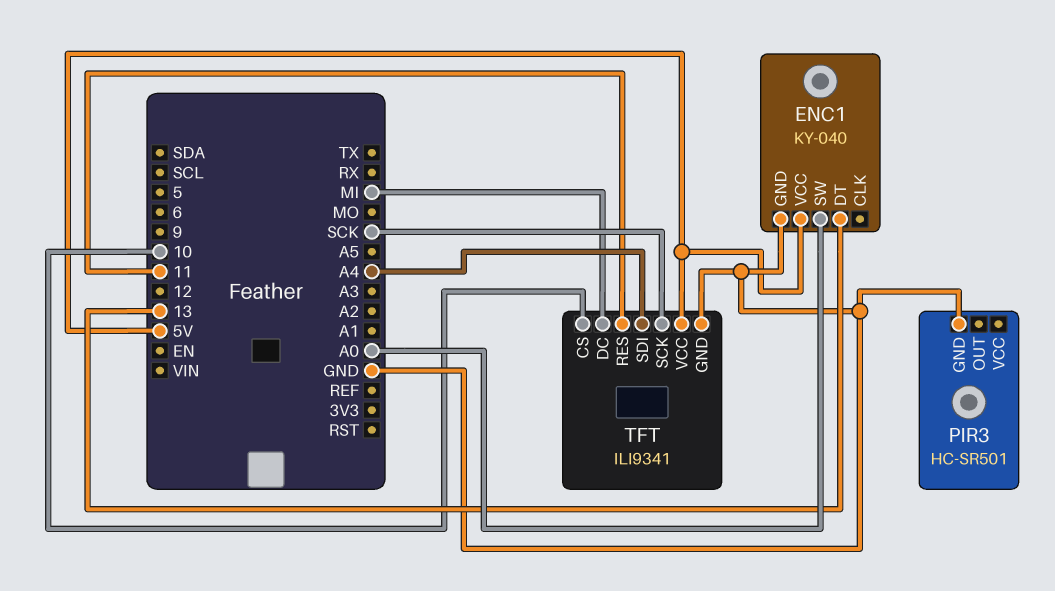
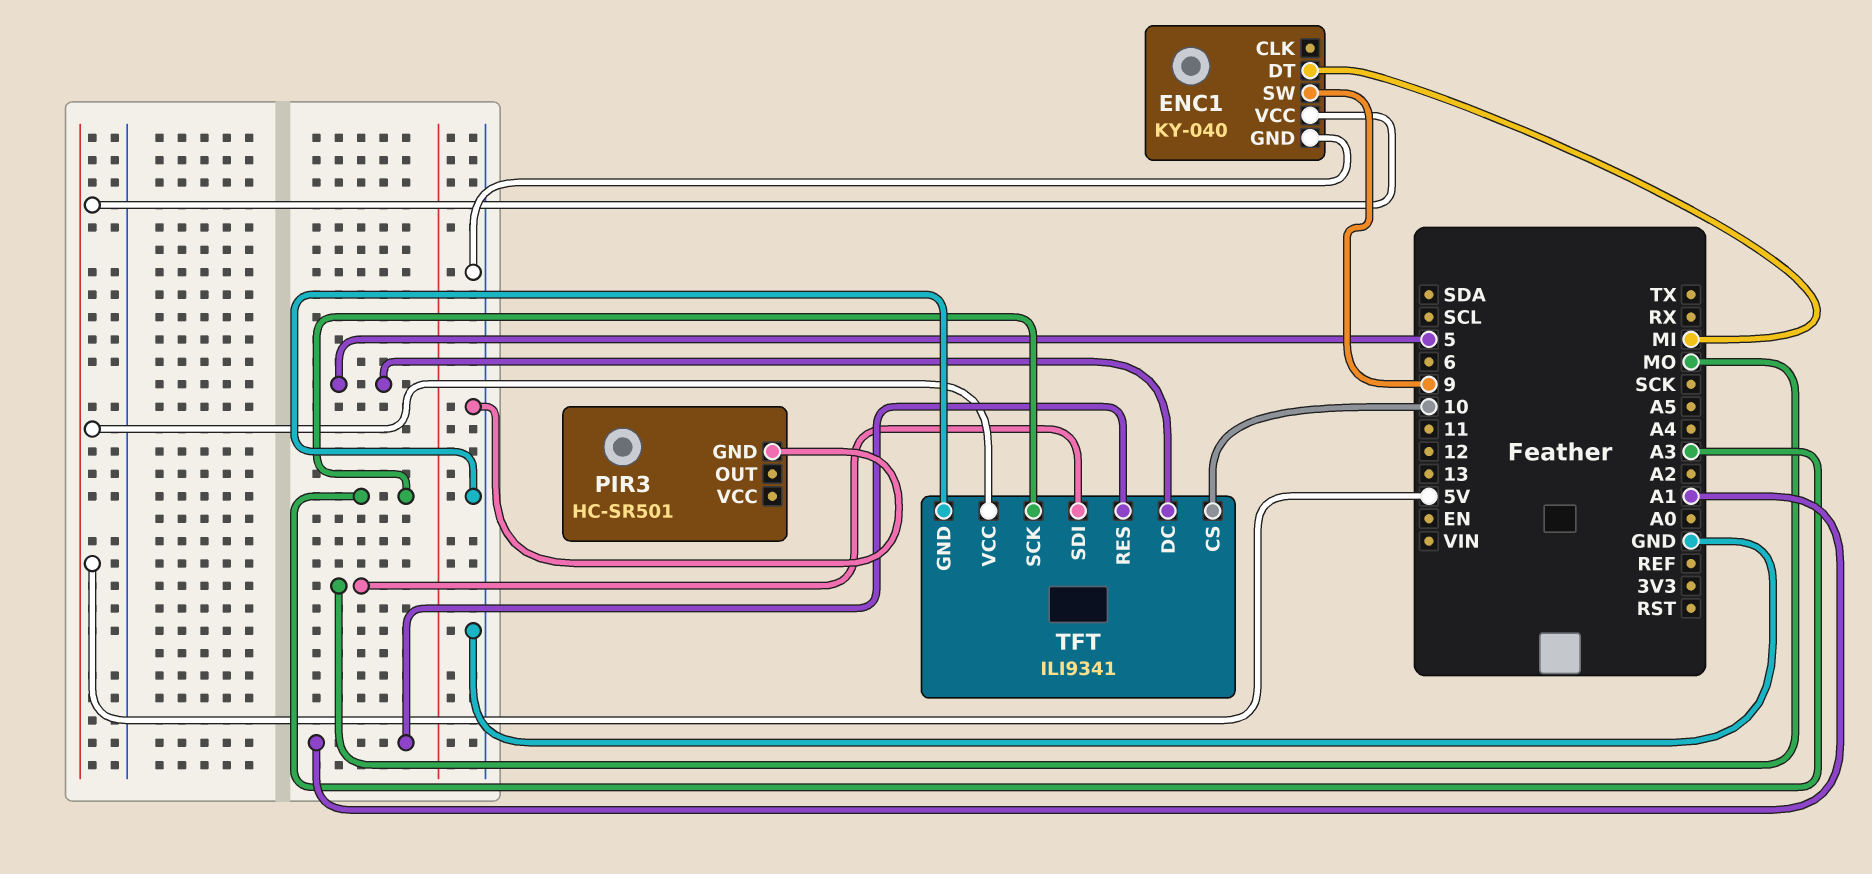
ENC1 pin DT: 13 -> MI
ENC1 pin SW: A0 -> 9
TFT pin DC: MI -> 5
TFT pin RES: 11 -> A1
TFT pin SCK: SCK -> A3
TFT pin SDI: A4 -> MO

